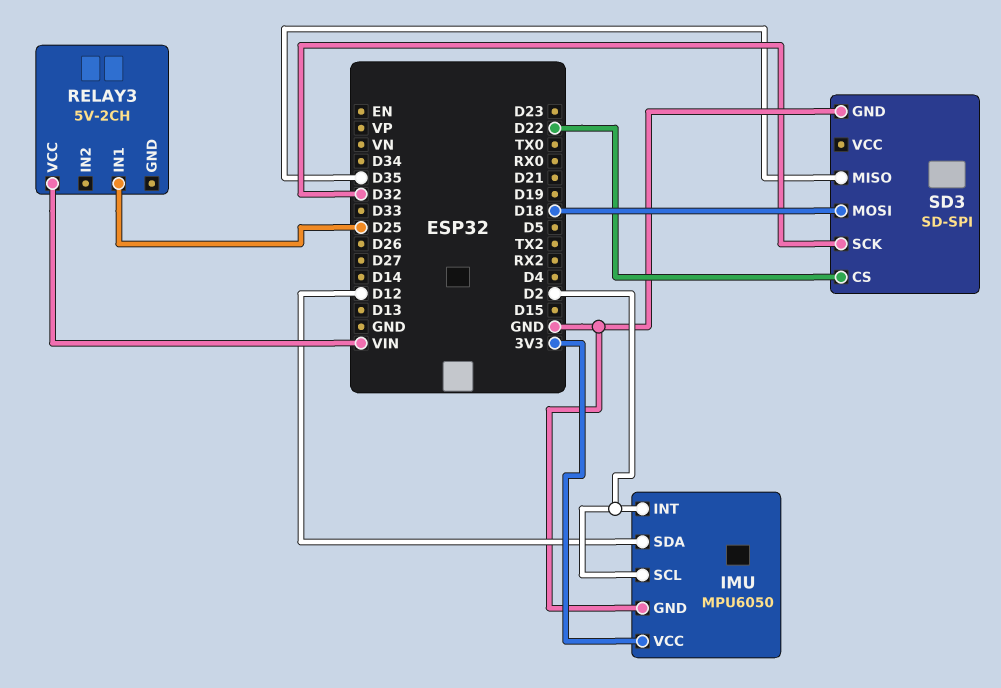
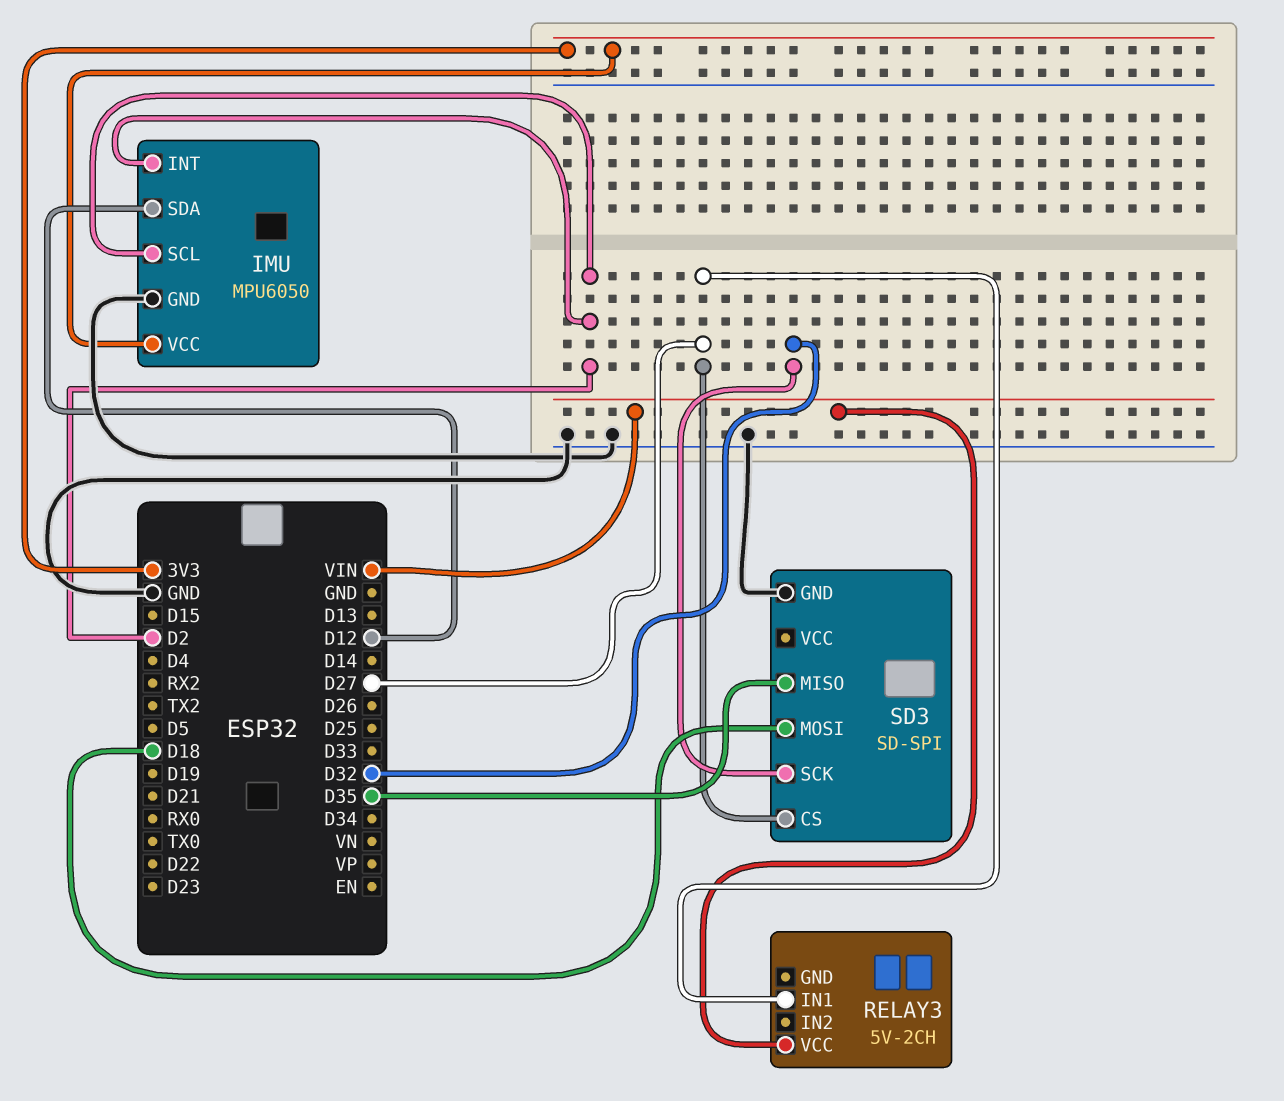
RELAY3 pin IN1: D25 -> D27
SD3 pin CS: D22 -> D27

